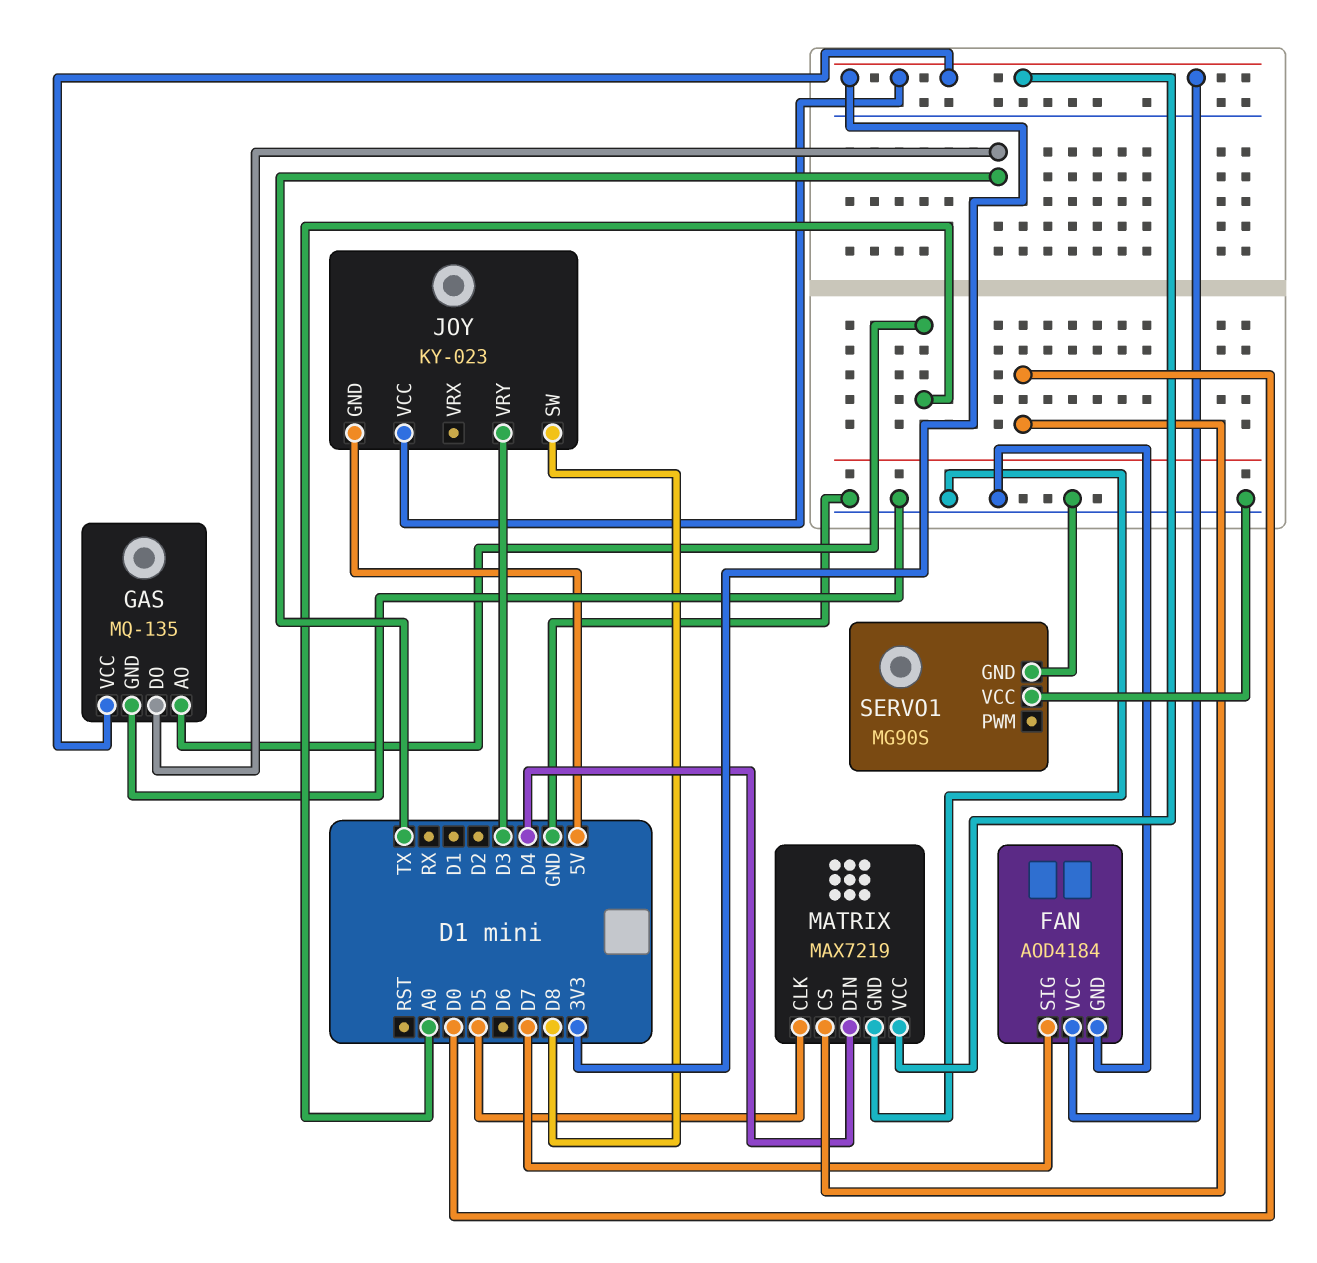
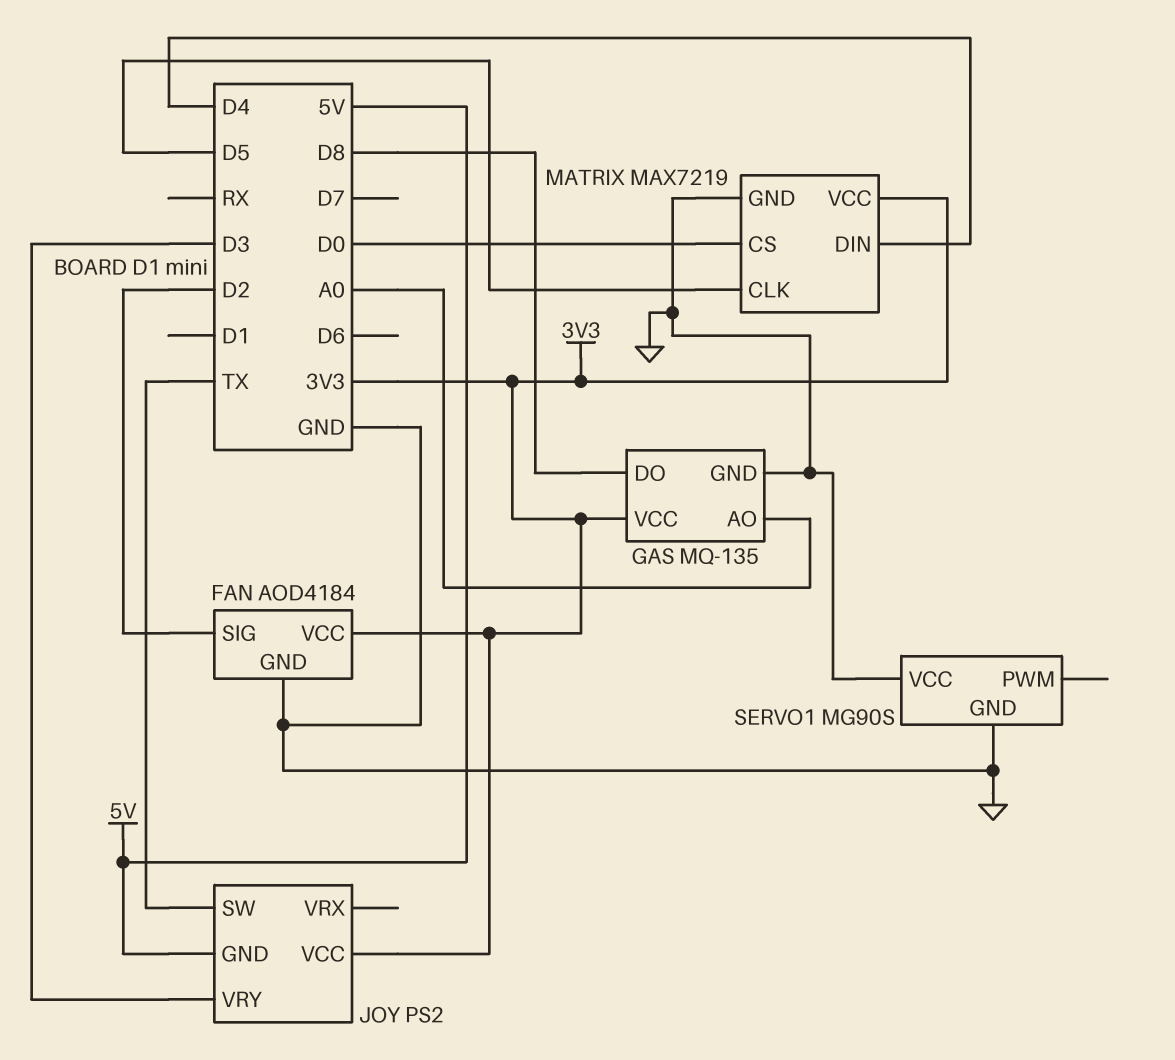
FAN pin SIG: D7 -> D2
GAS pin DO: TX -> D8
JOY: KY-023 -> PS2
JOY pin SW: D8 -> TX

